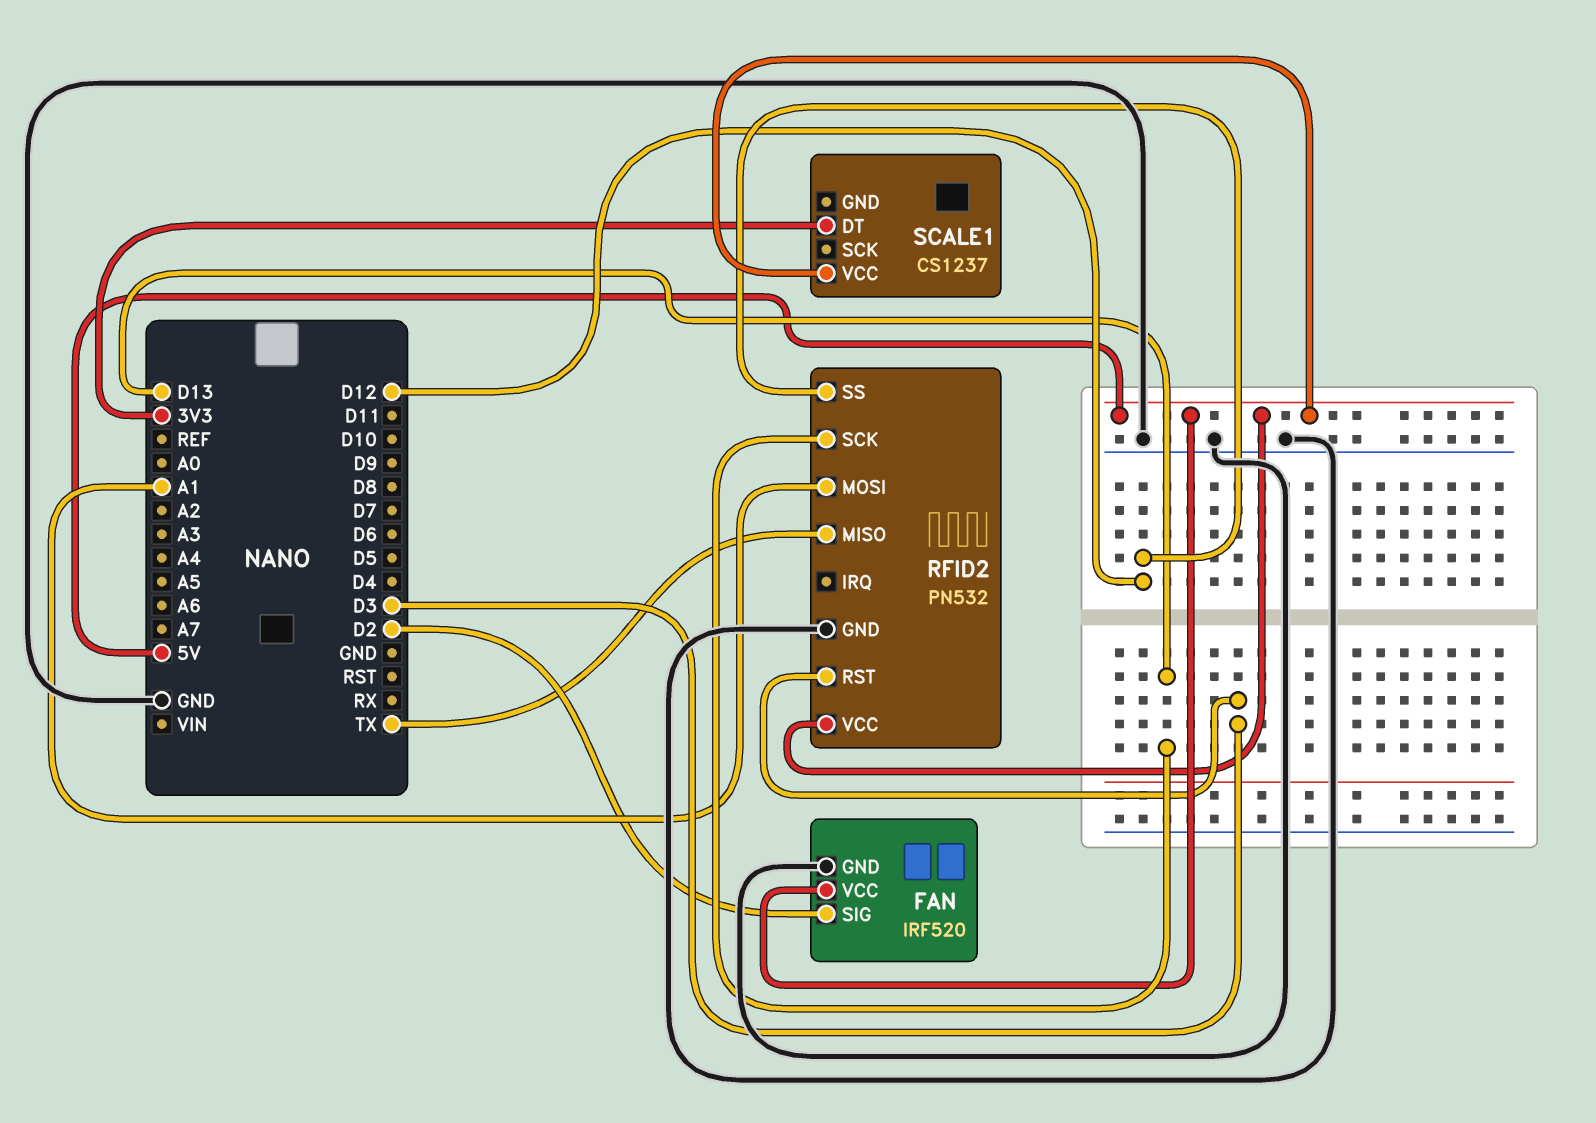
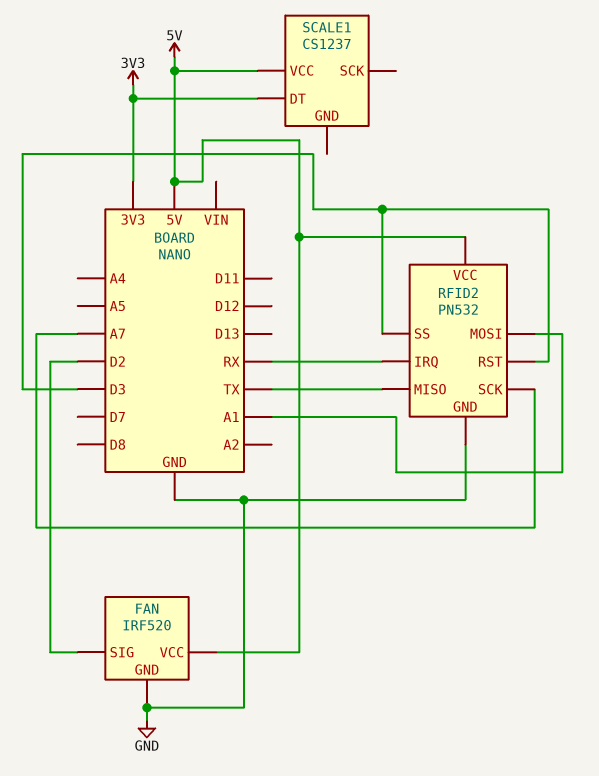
RFID2 pin IRQ: none -> RX
RFID2 pin SCK: D13 -> A7
RFID2 pin SS: D12 -> D3

